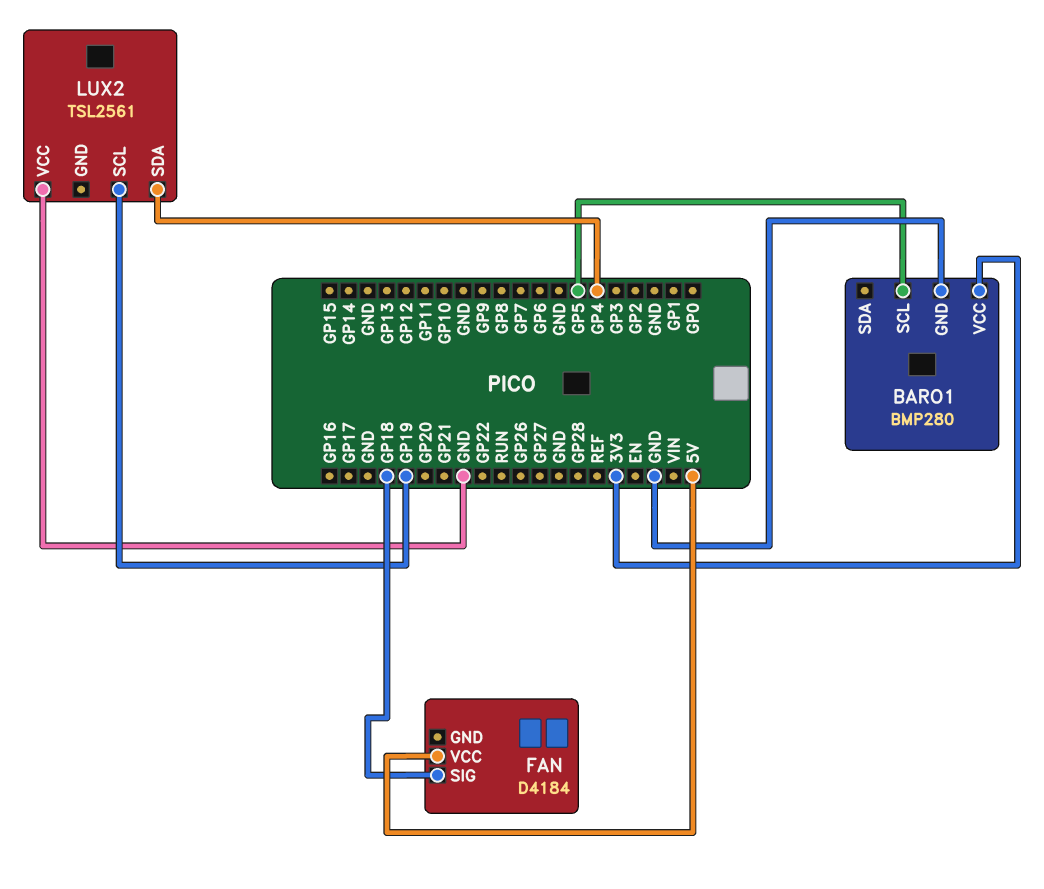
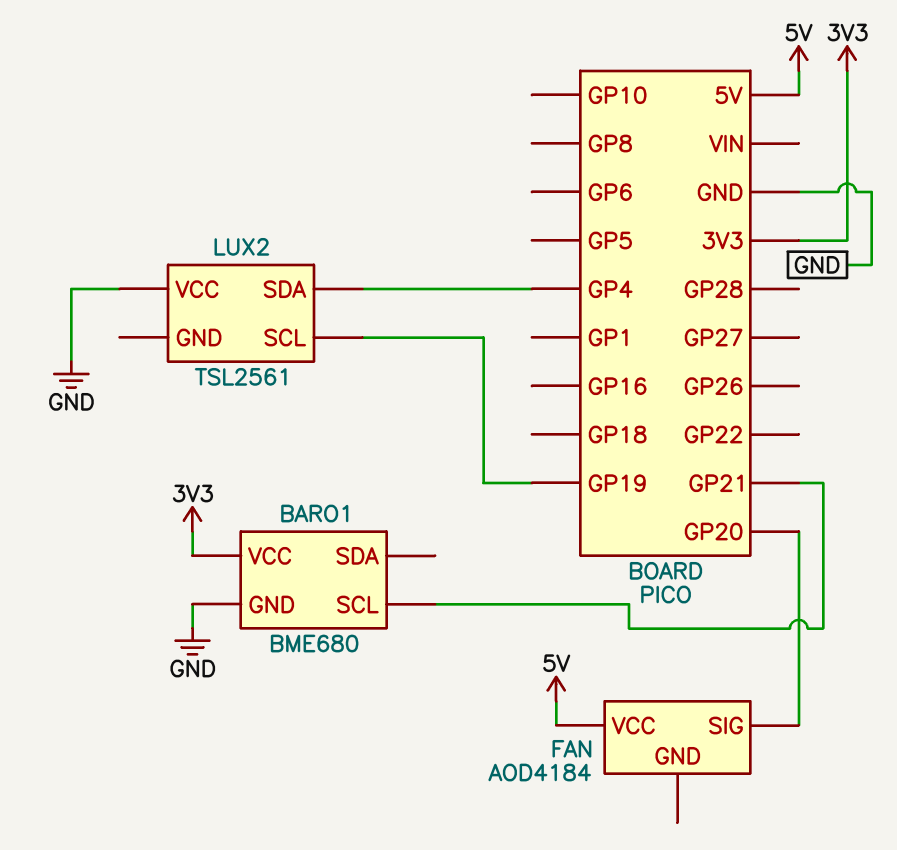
BARO1: BMP280 -> BME680
BARO1 pin SCL: GP5 -> GP21
FAN: D4184 -> AOD4184
FAN pin SIG: GP18 -> GP20

